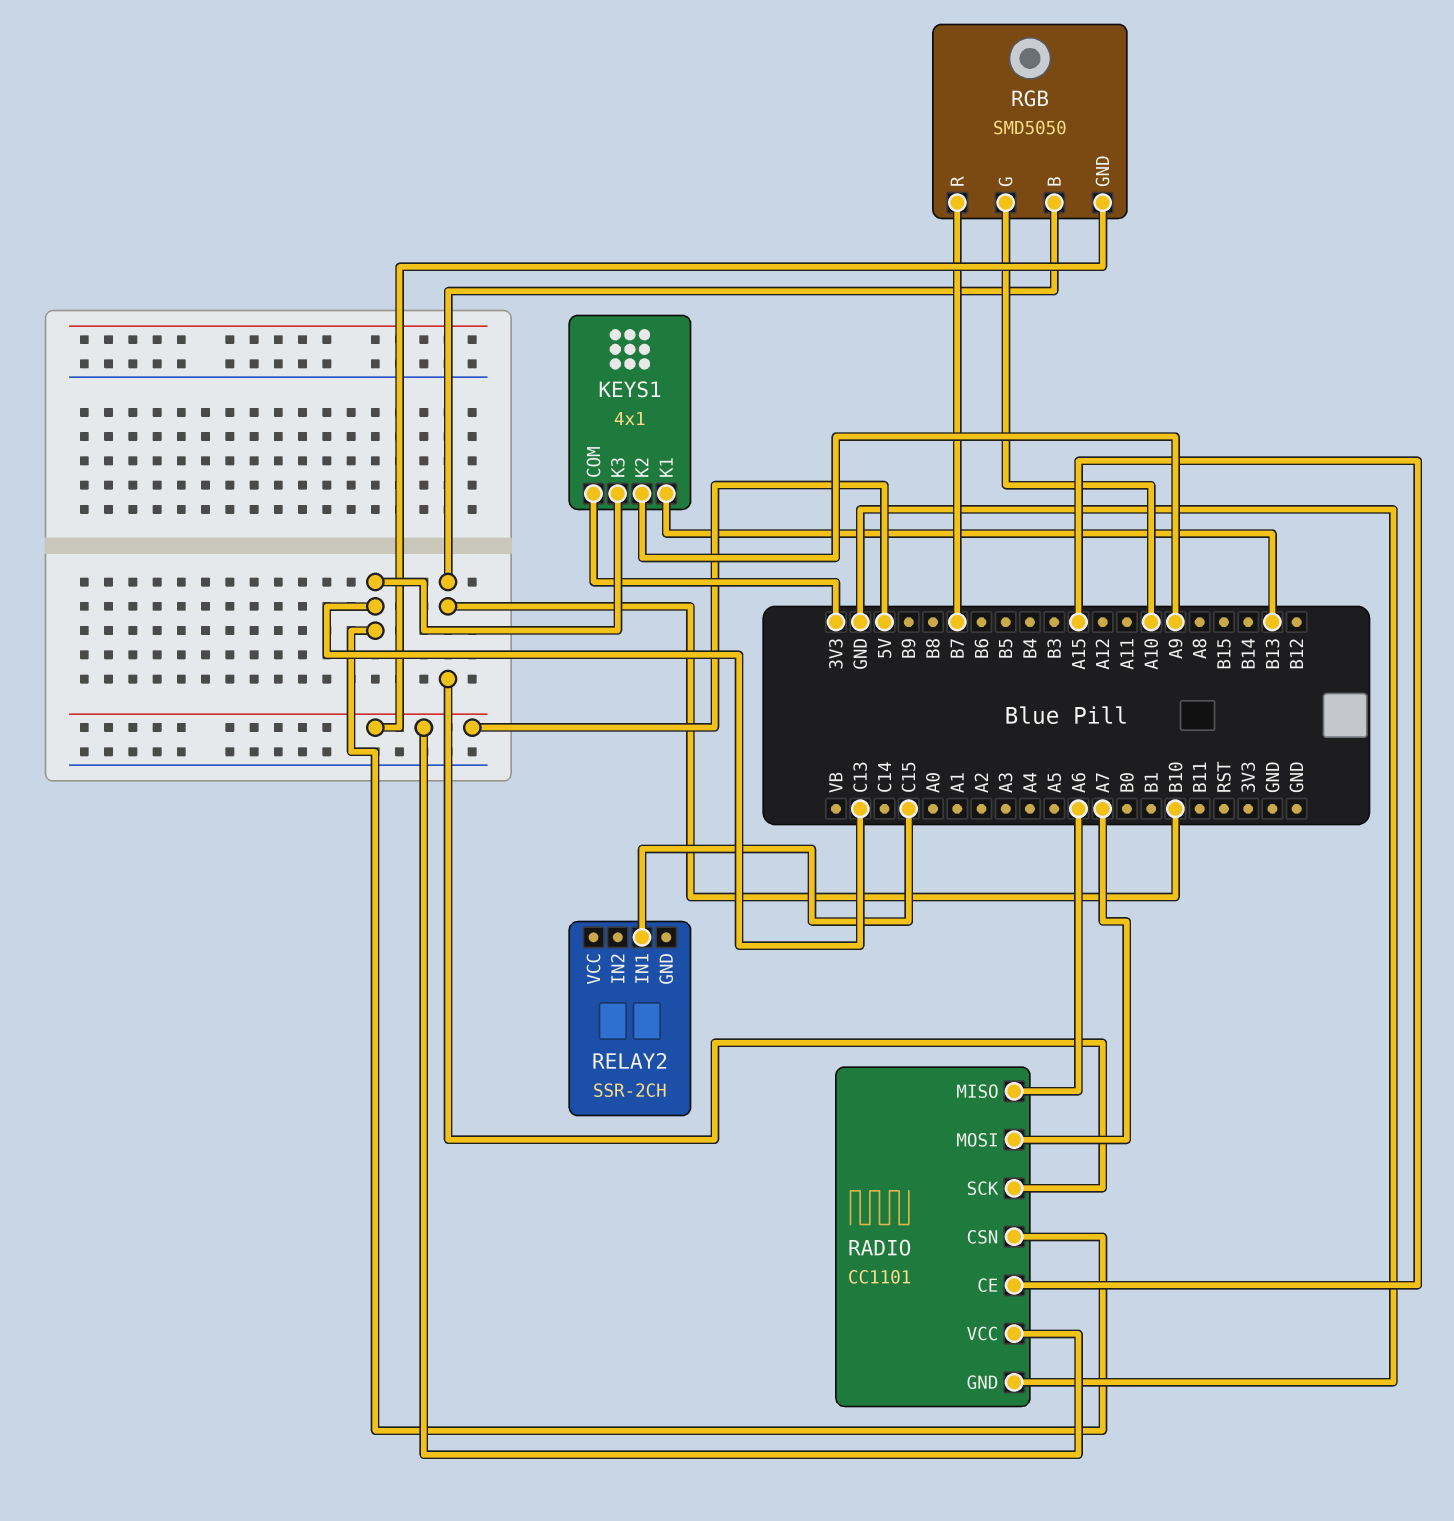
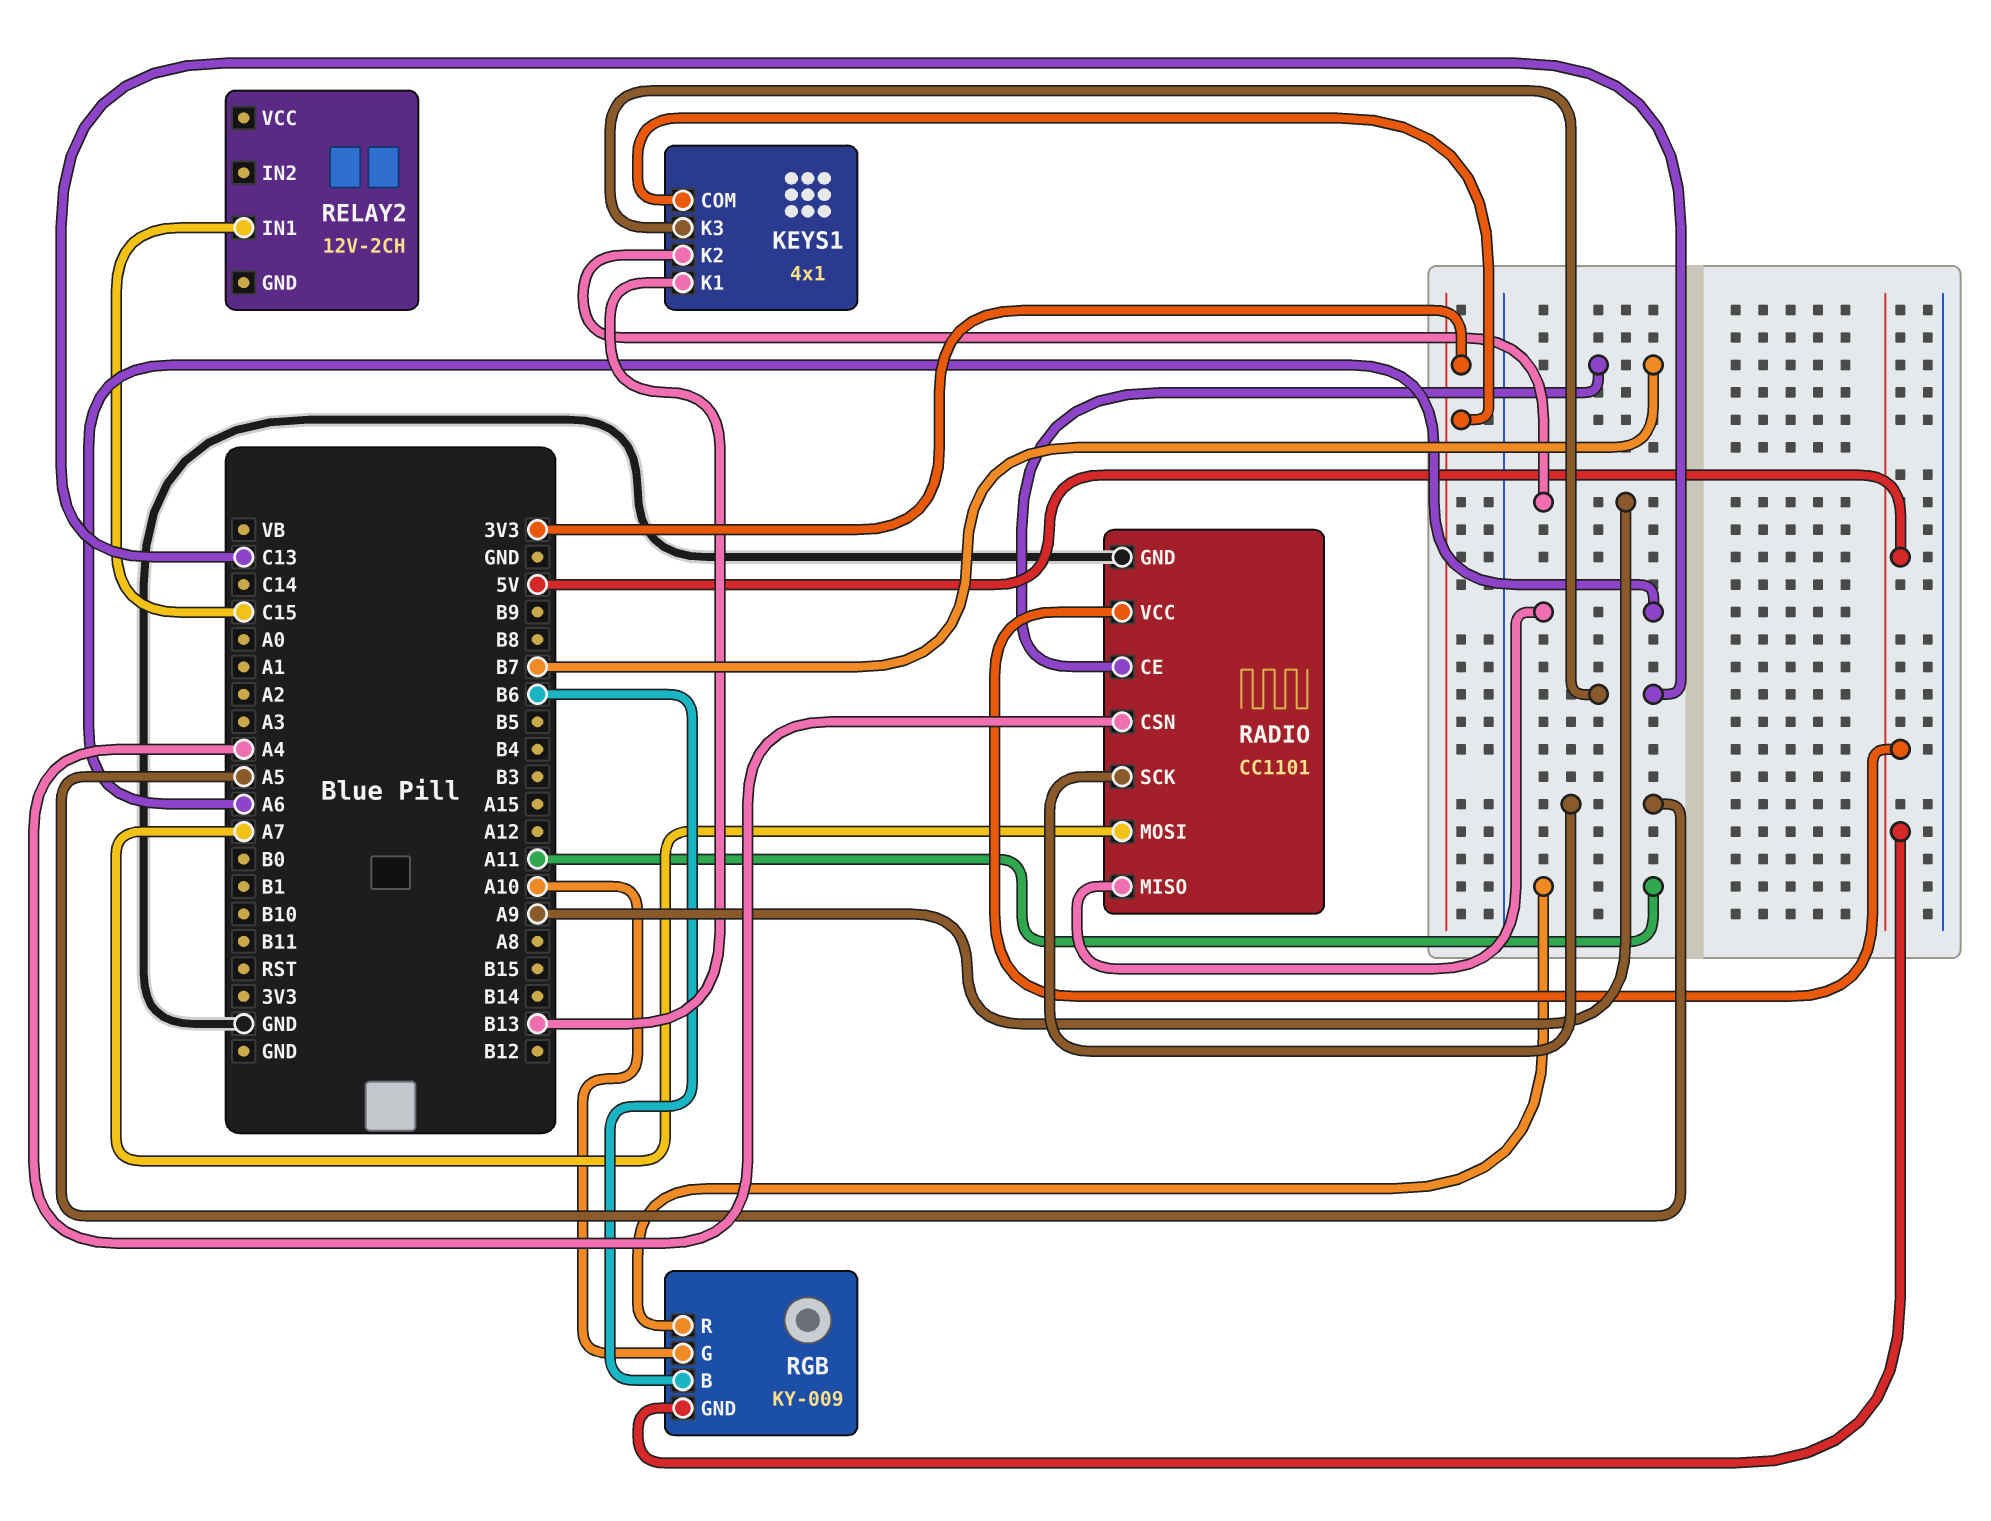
RADIO pin CE: A15 -> B7
RADIO pin CSN: C13 -> A4
RADIO pin SCK: B10 -> A5
RELAY2: SSR-2CH -> 12V-2CH
RGB: SMD5050 -> KY-009
RGB pin B: B10 -> B6
RGB pin R: B7 -> A11

